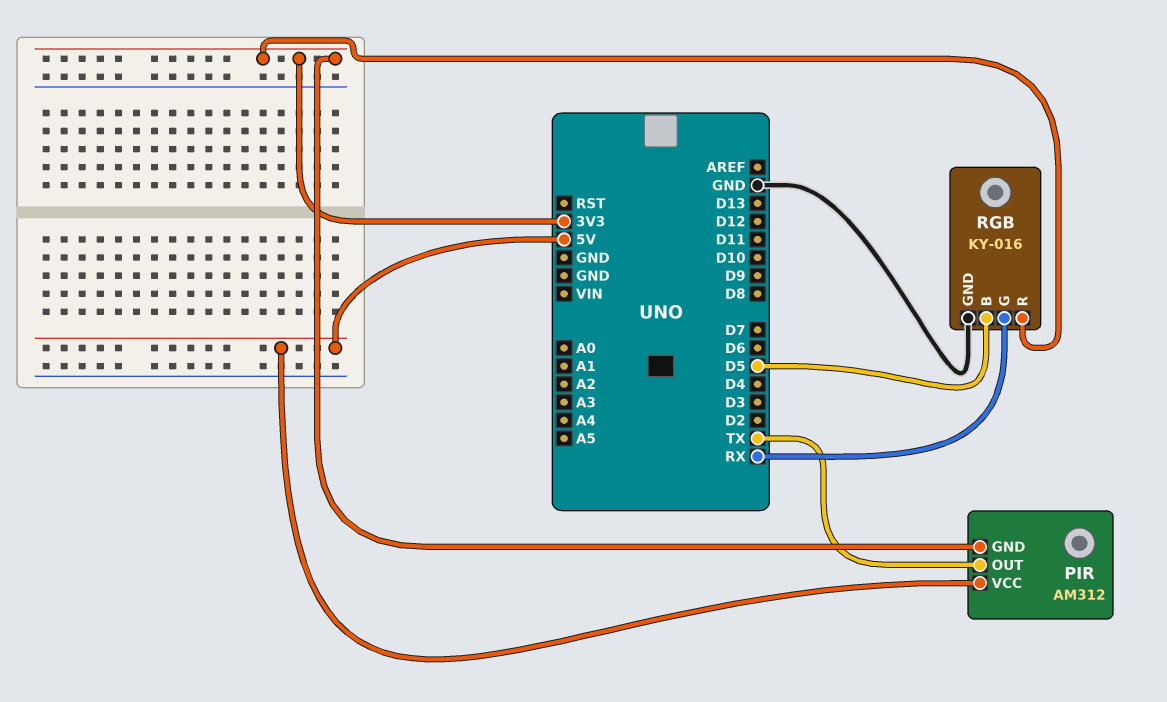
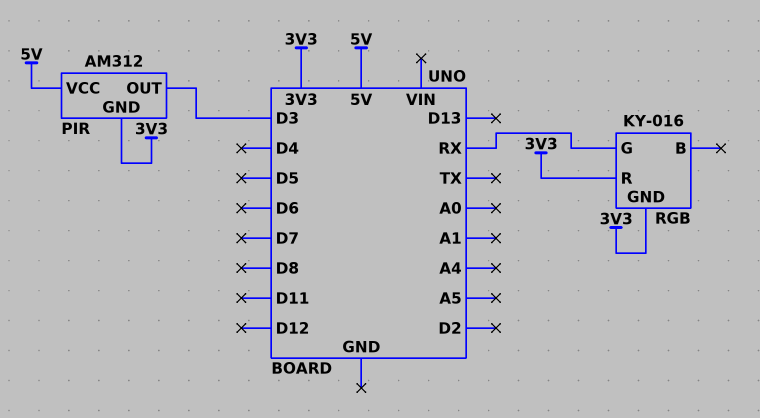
PIR pin OUT: TX -> D3
RGB pin B: D5 -> none
RGB pin GND: GND -> 3V3

